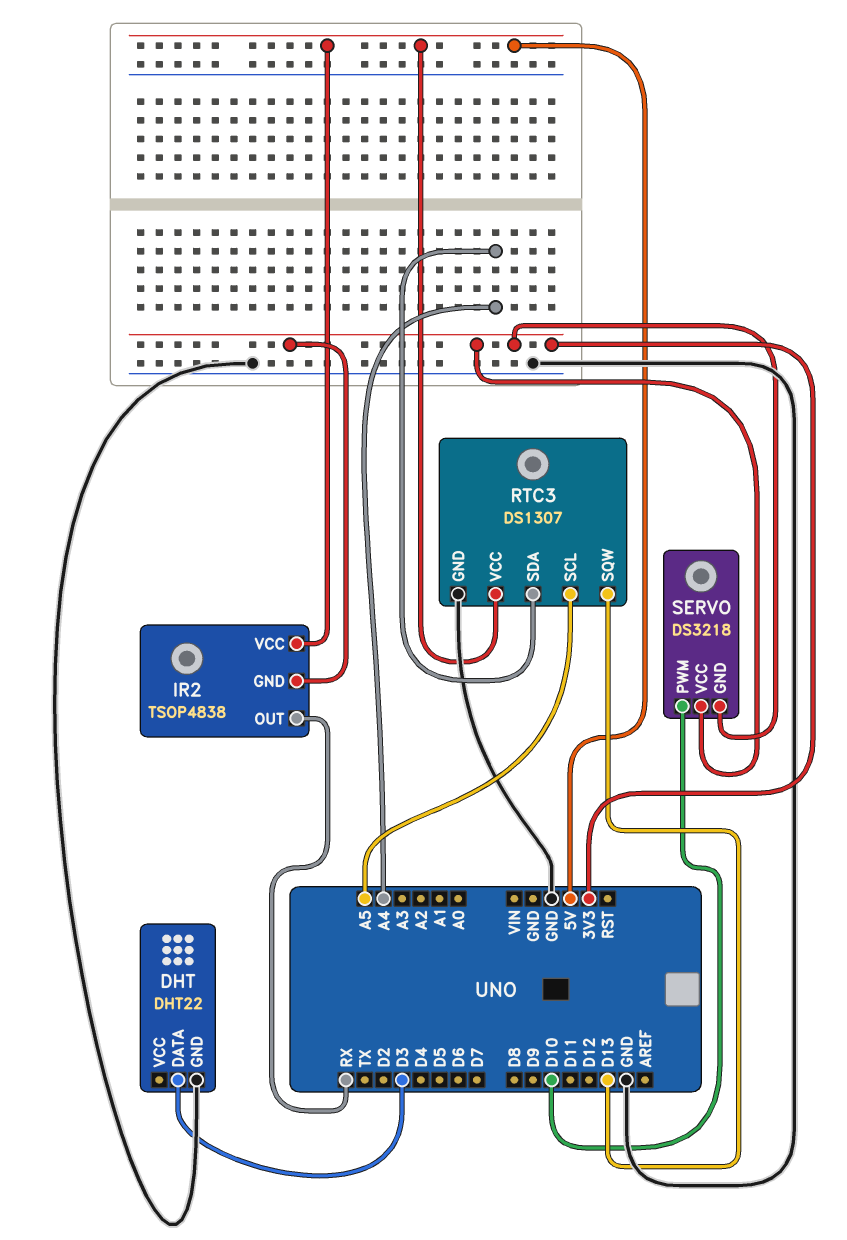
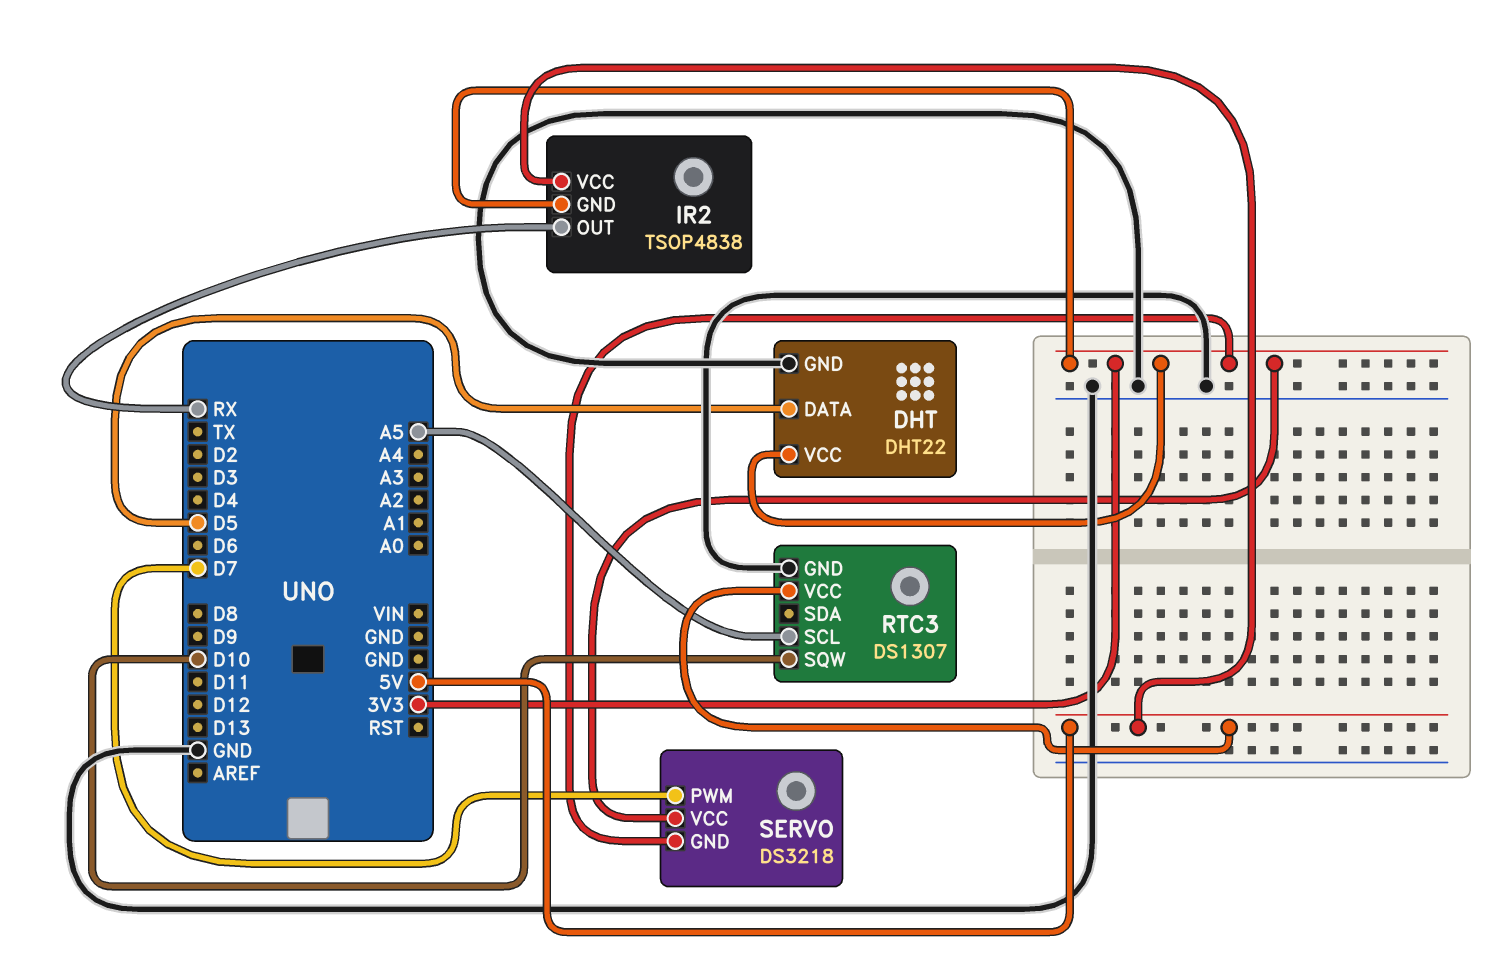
DHT pin DATA: D3 -> D5
DHT pin VCC: none -> 3V3
RTC3 pin SDA: A4 -> none
RTC3 pin SQW: D13 -> D10
SERVO pin PWM: D10 -> D7

